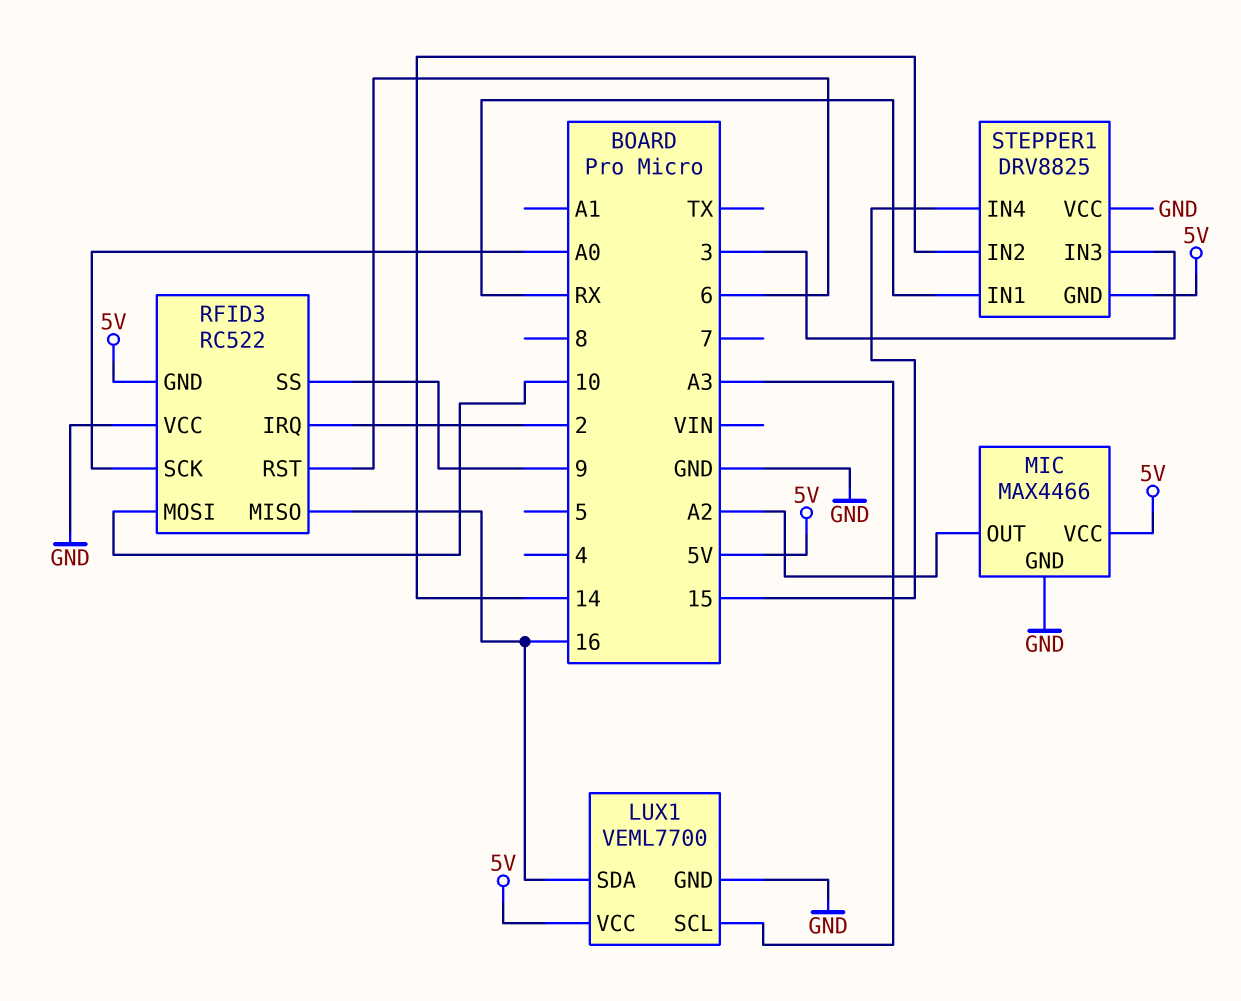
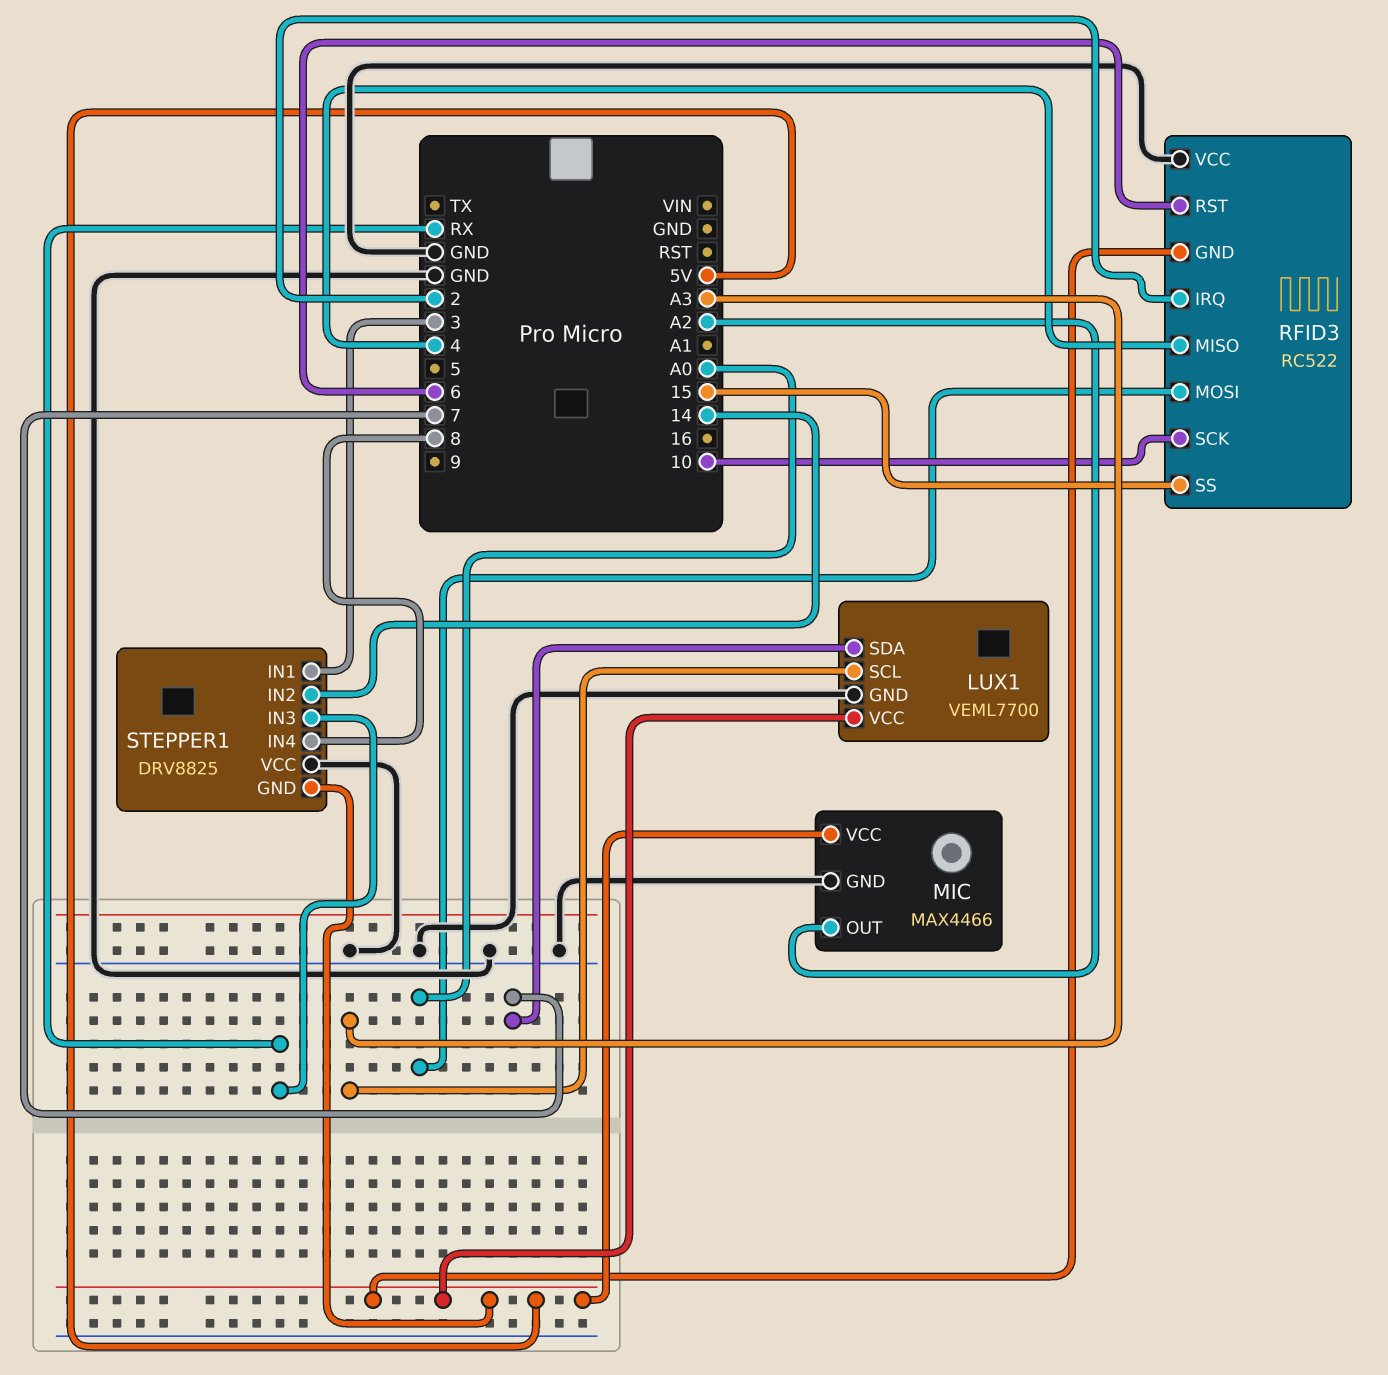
LUX1 pin SDA: 16 -> 7
RFID3 pin MISO: 16 -> 4
RFID3 pin MOSI: 10 -> A0
RFID3 pin SCK: A0 -> 10
RFID3 pin SS: 9 -> 15
STEPPER1 pin IN1: RX -> 3
STEPPER1 pin IN3: 3 -> RX
STEPPER1 pin IN4: 15 -> 8

